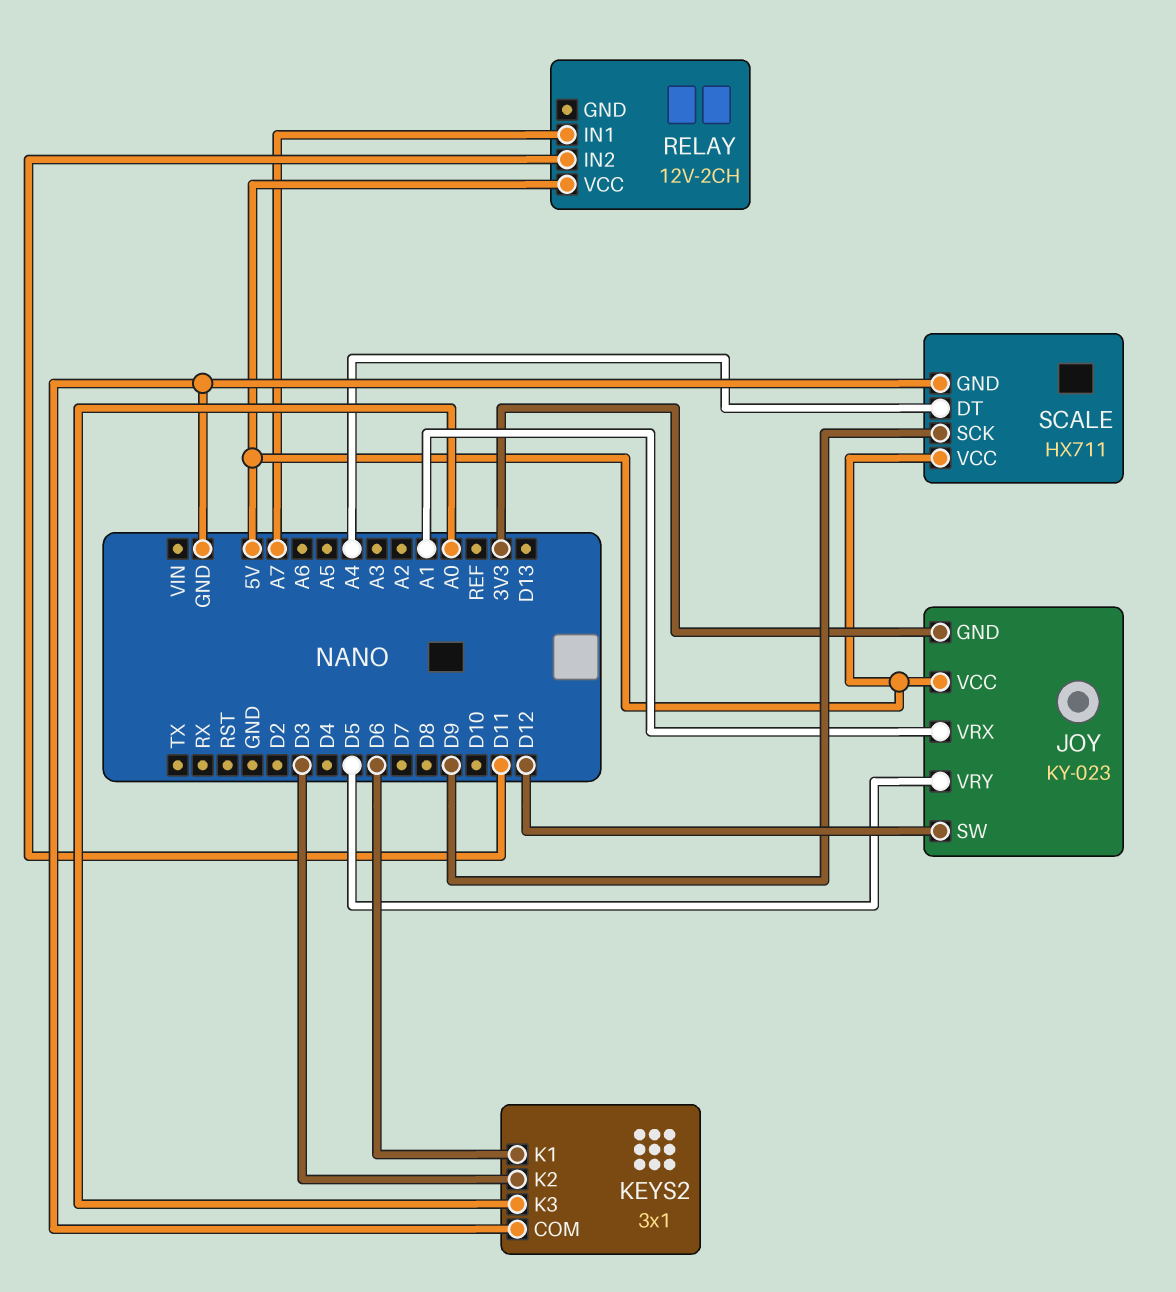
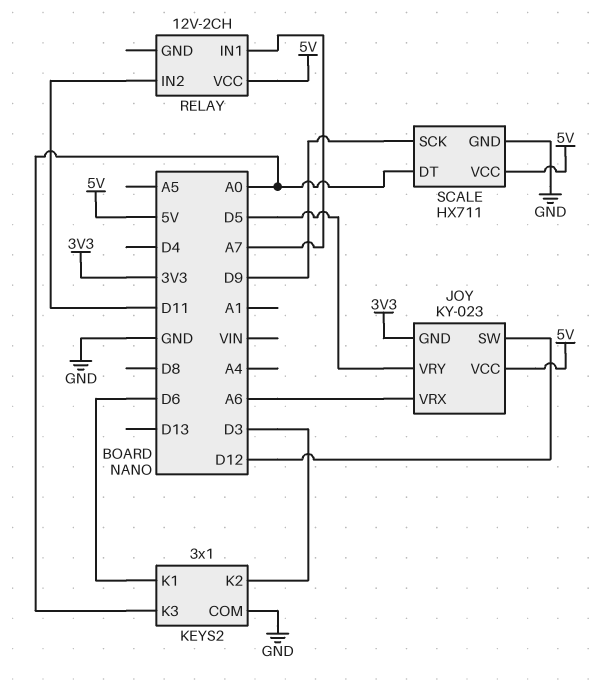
JOY pin VRX: A1 -> A6
SCALE pin DT: A4 -> A0

